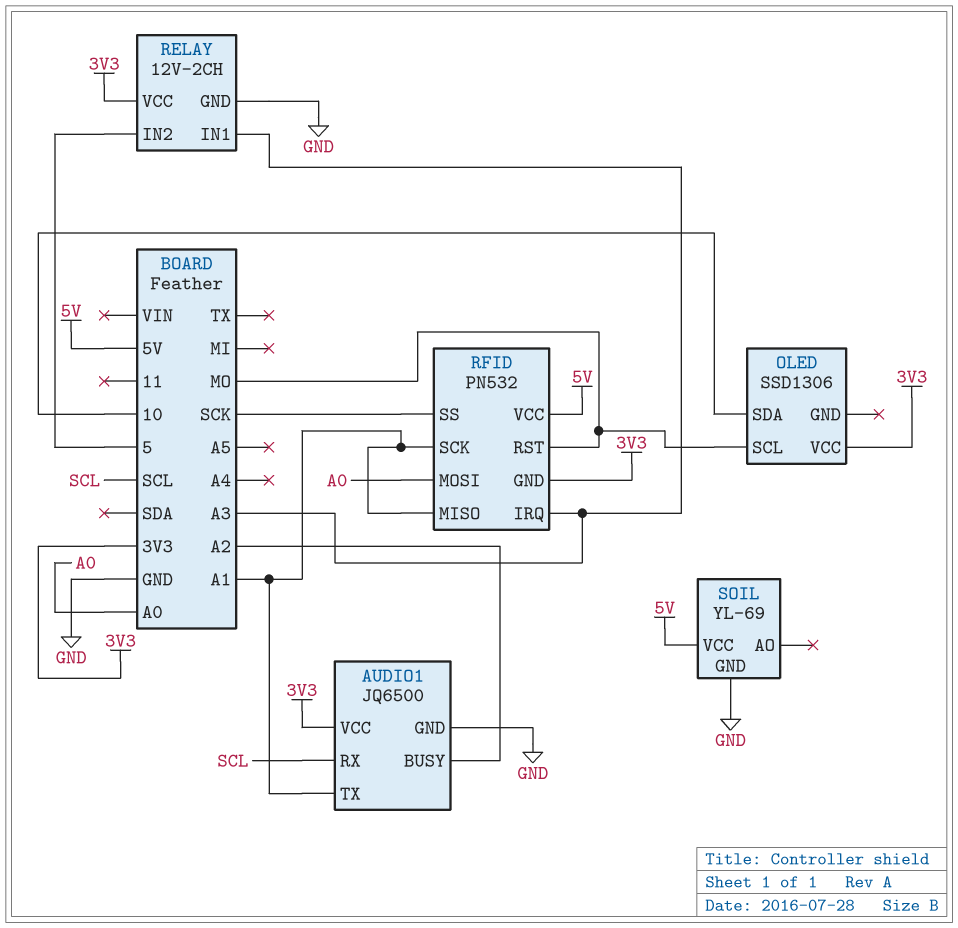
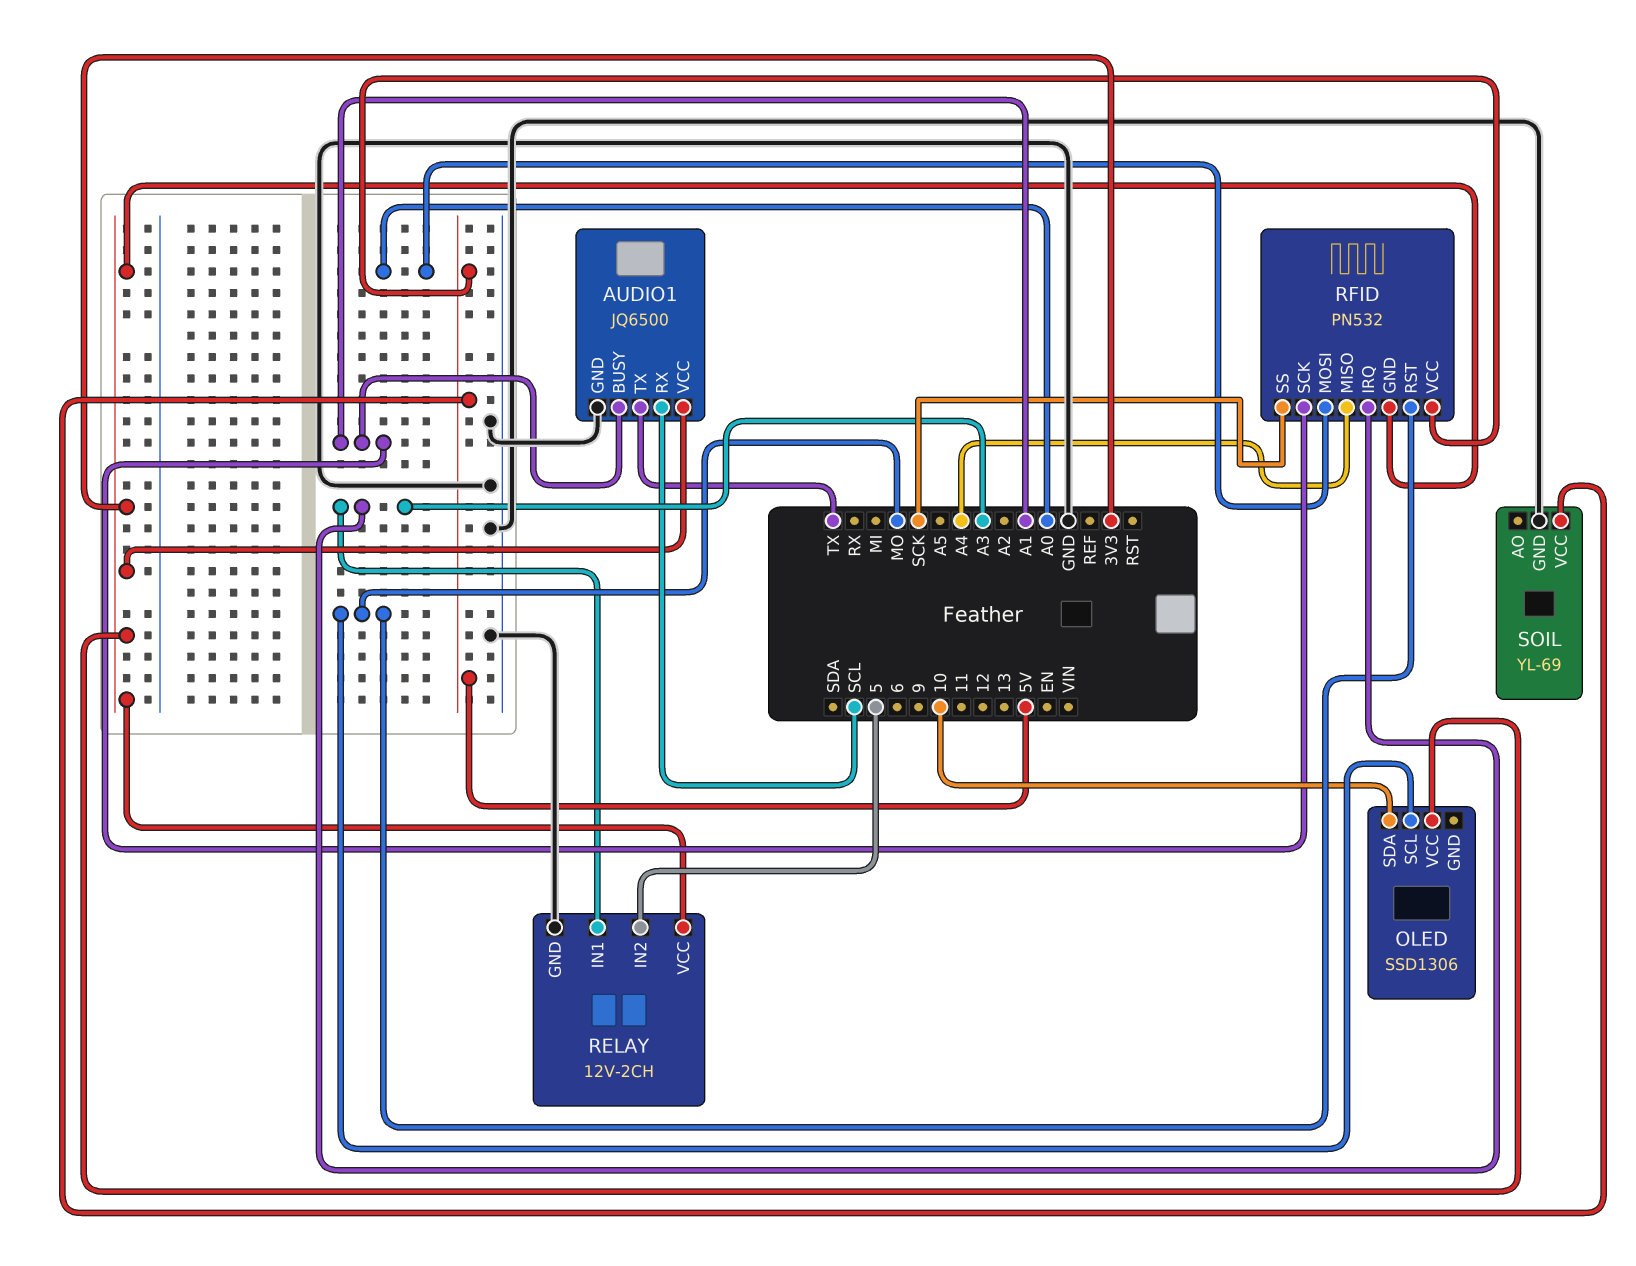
AUDIO1 pin BUSY: A2 -> A1
AUDIO1 pin TX: A1 -> TX
RFID pin MISO: A1 -> A4

